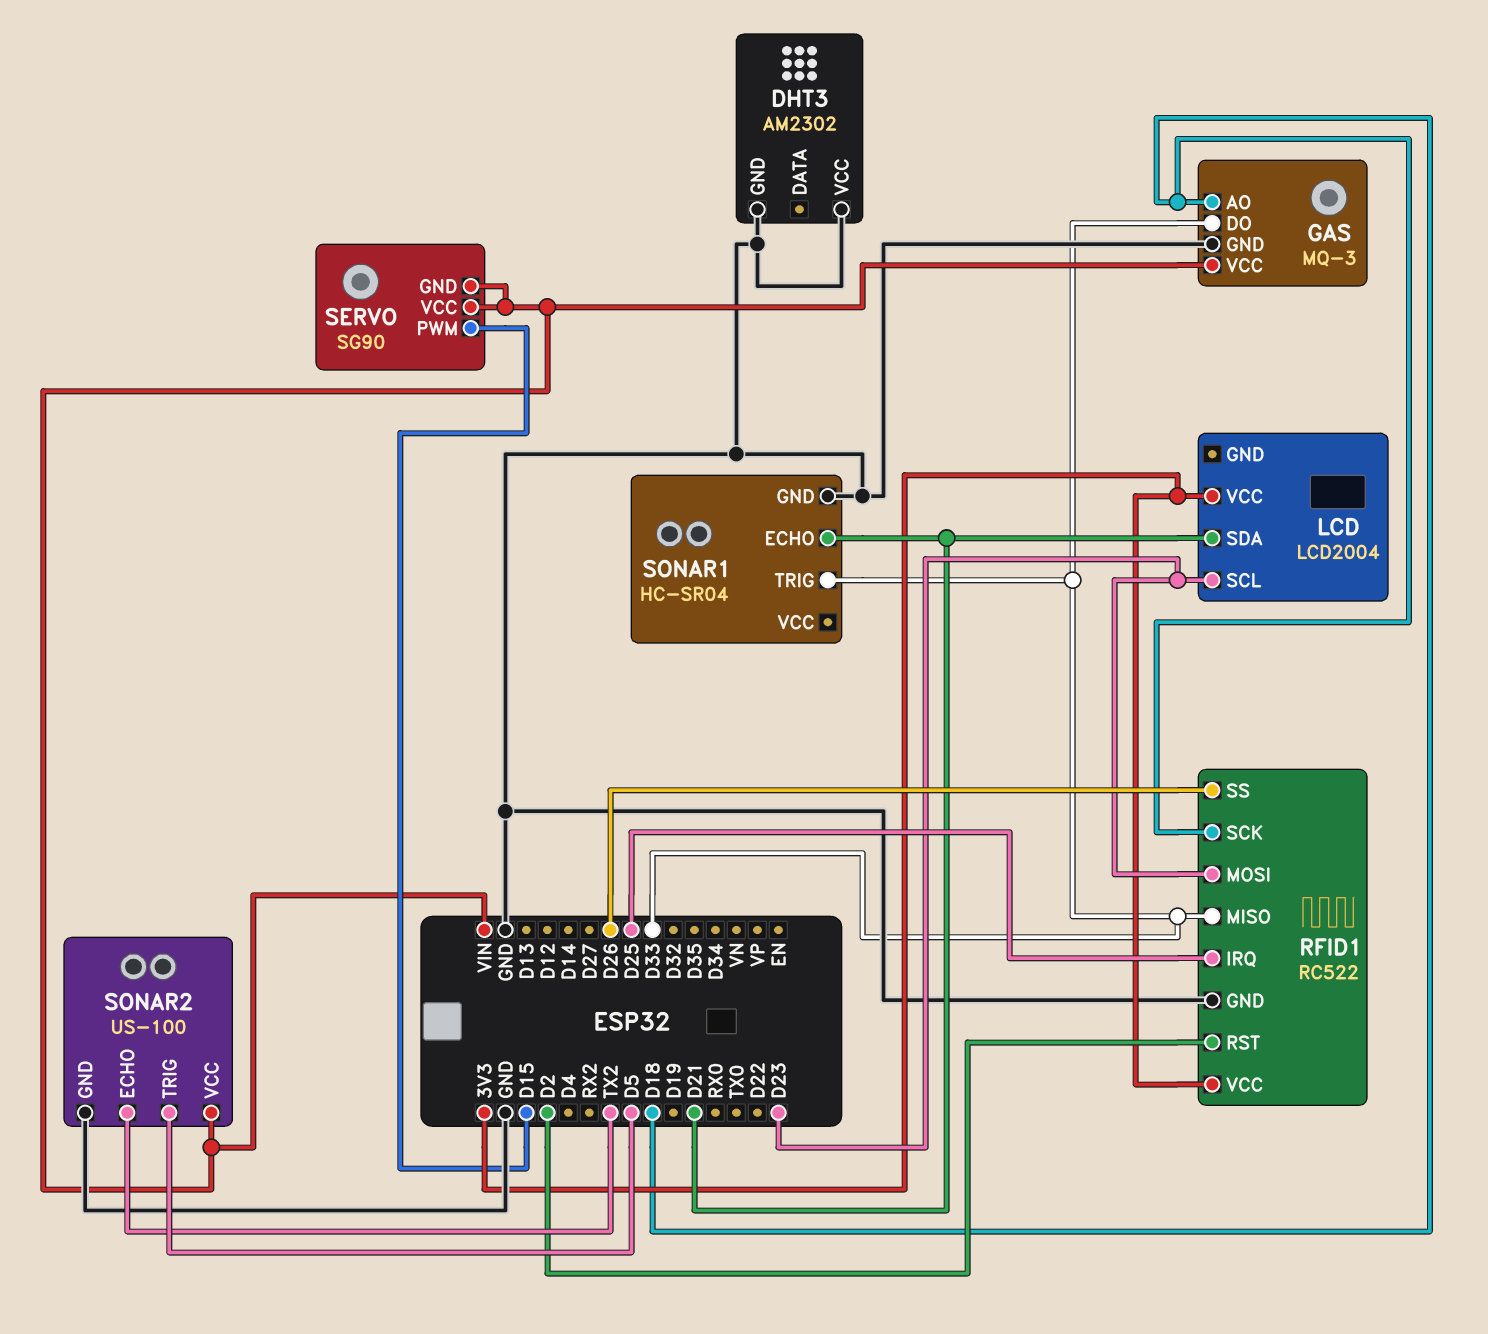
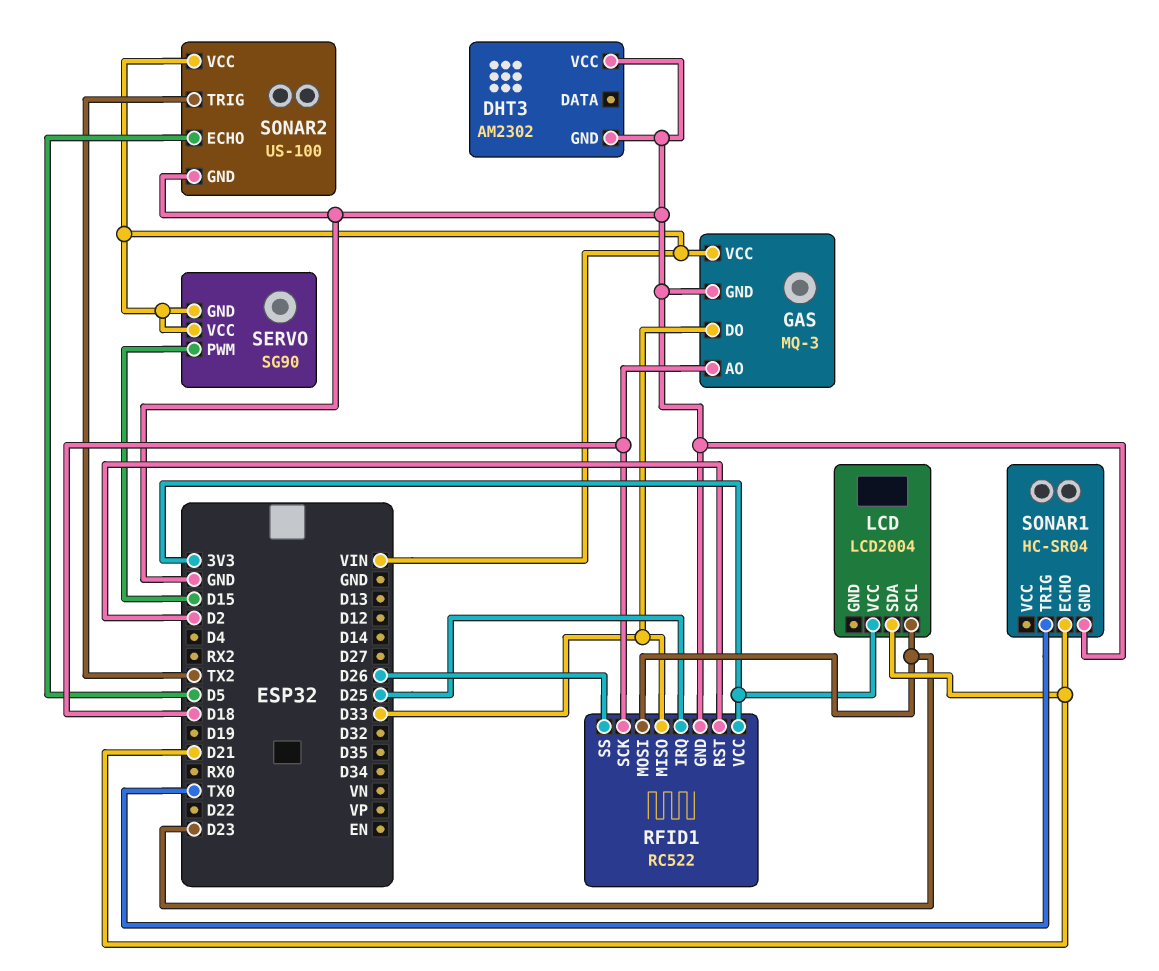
SONAR1 pin TRIG: D33 -> TX0
SONAR2 pin ECHO: TX2 -> D5
SONAR2 pin TRIG: D5 -> TX2

